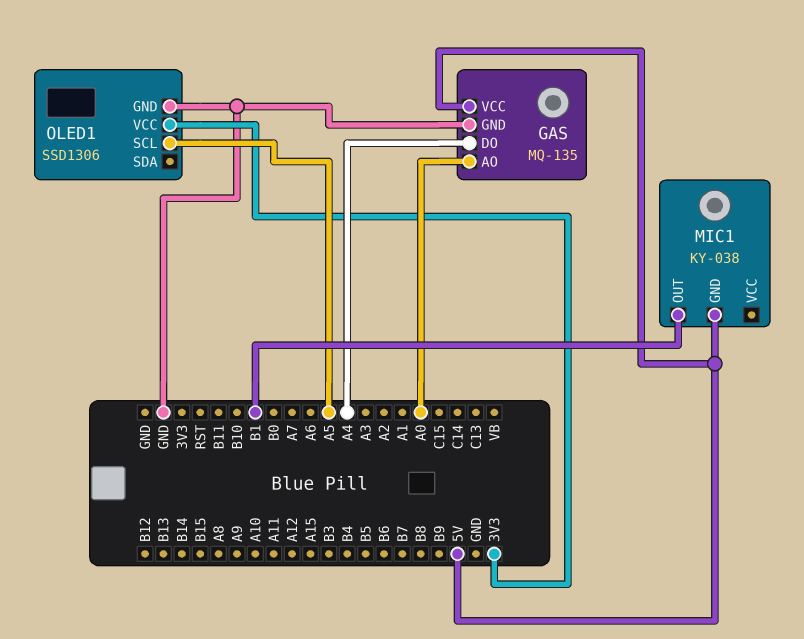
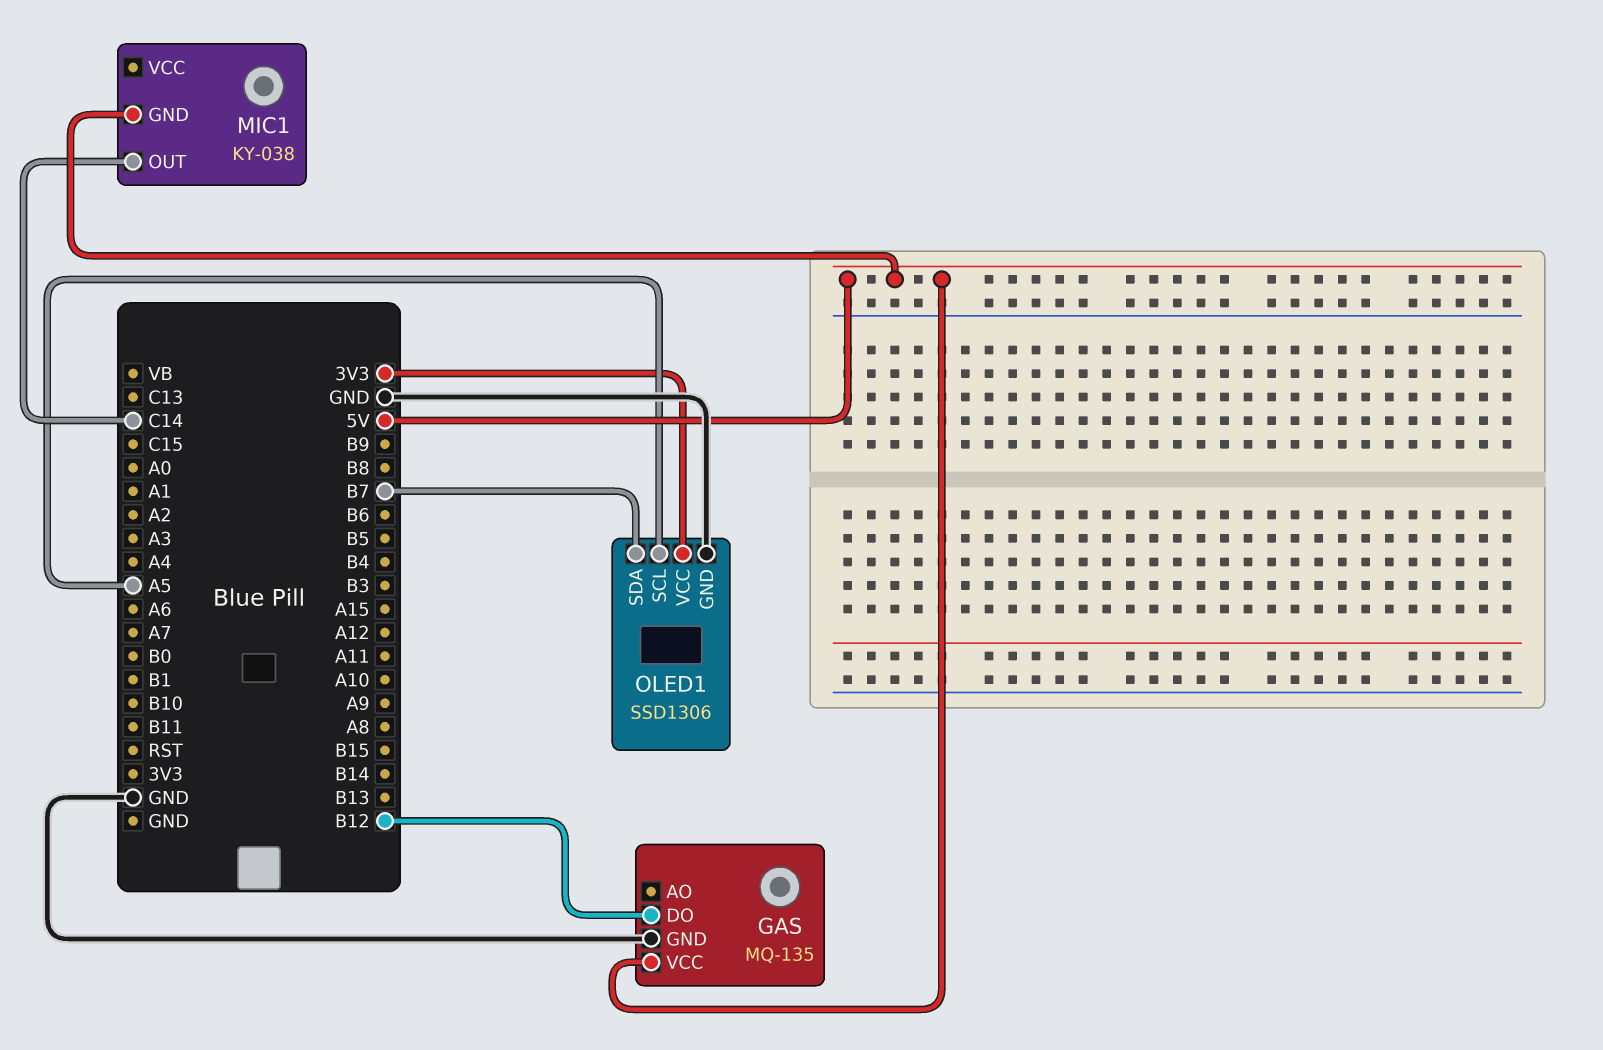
GAS pin AO: A0 -> none
GAS pin DO: A4 -> B12
MIC1 pin OUT: B1 -> C14
OLED1 pin SDA: none -> B7

